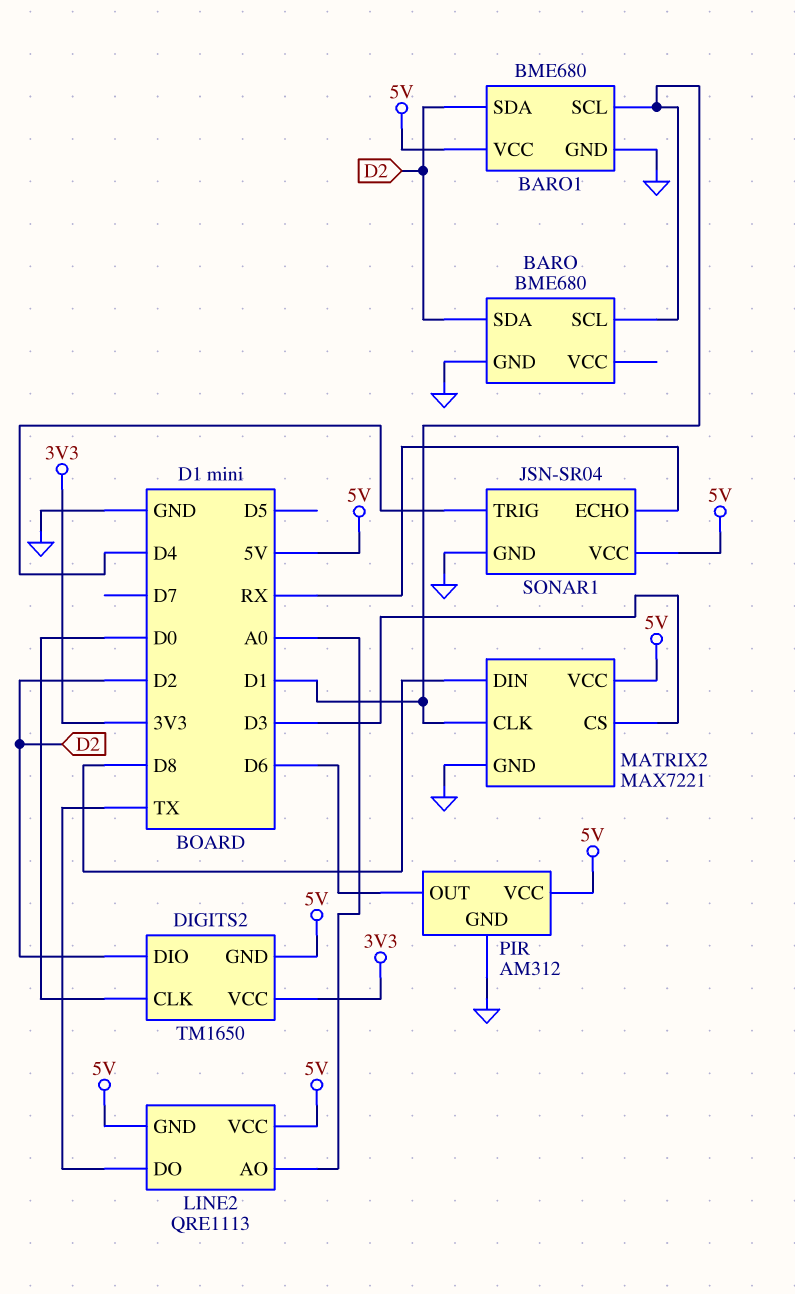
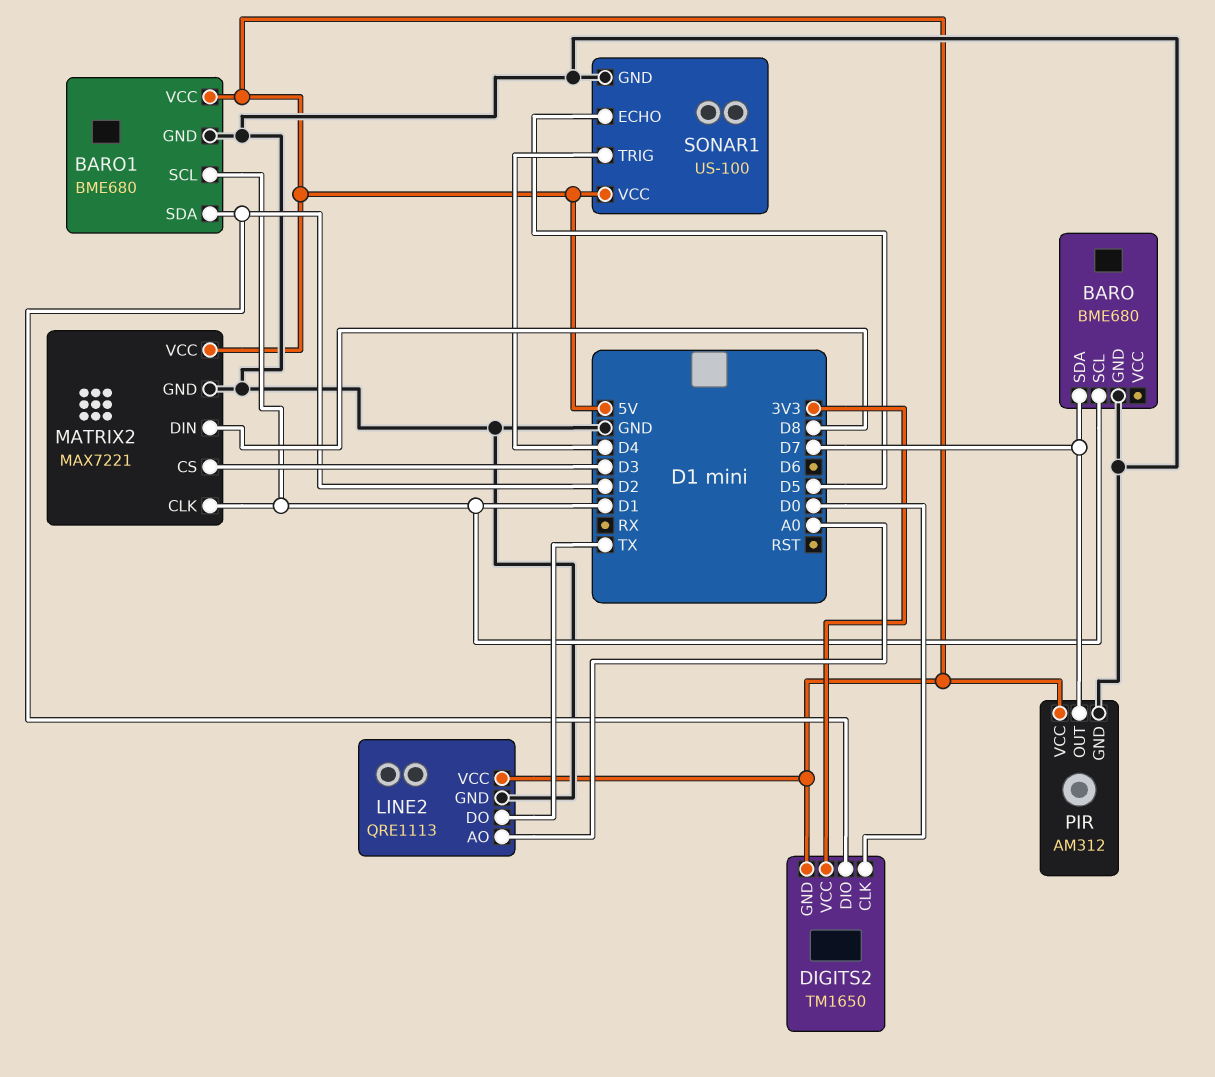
BARO pin SDA: D2 -> D7
LINE2 pin GND: 5V -> GND
PIR pin OUT: D6 -> D7
SONAR1: JSN-SR04 -> US-100
SONAR1 pin ECHO: RX -> D5

